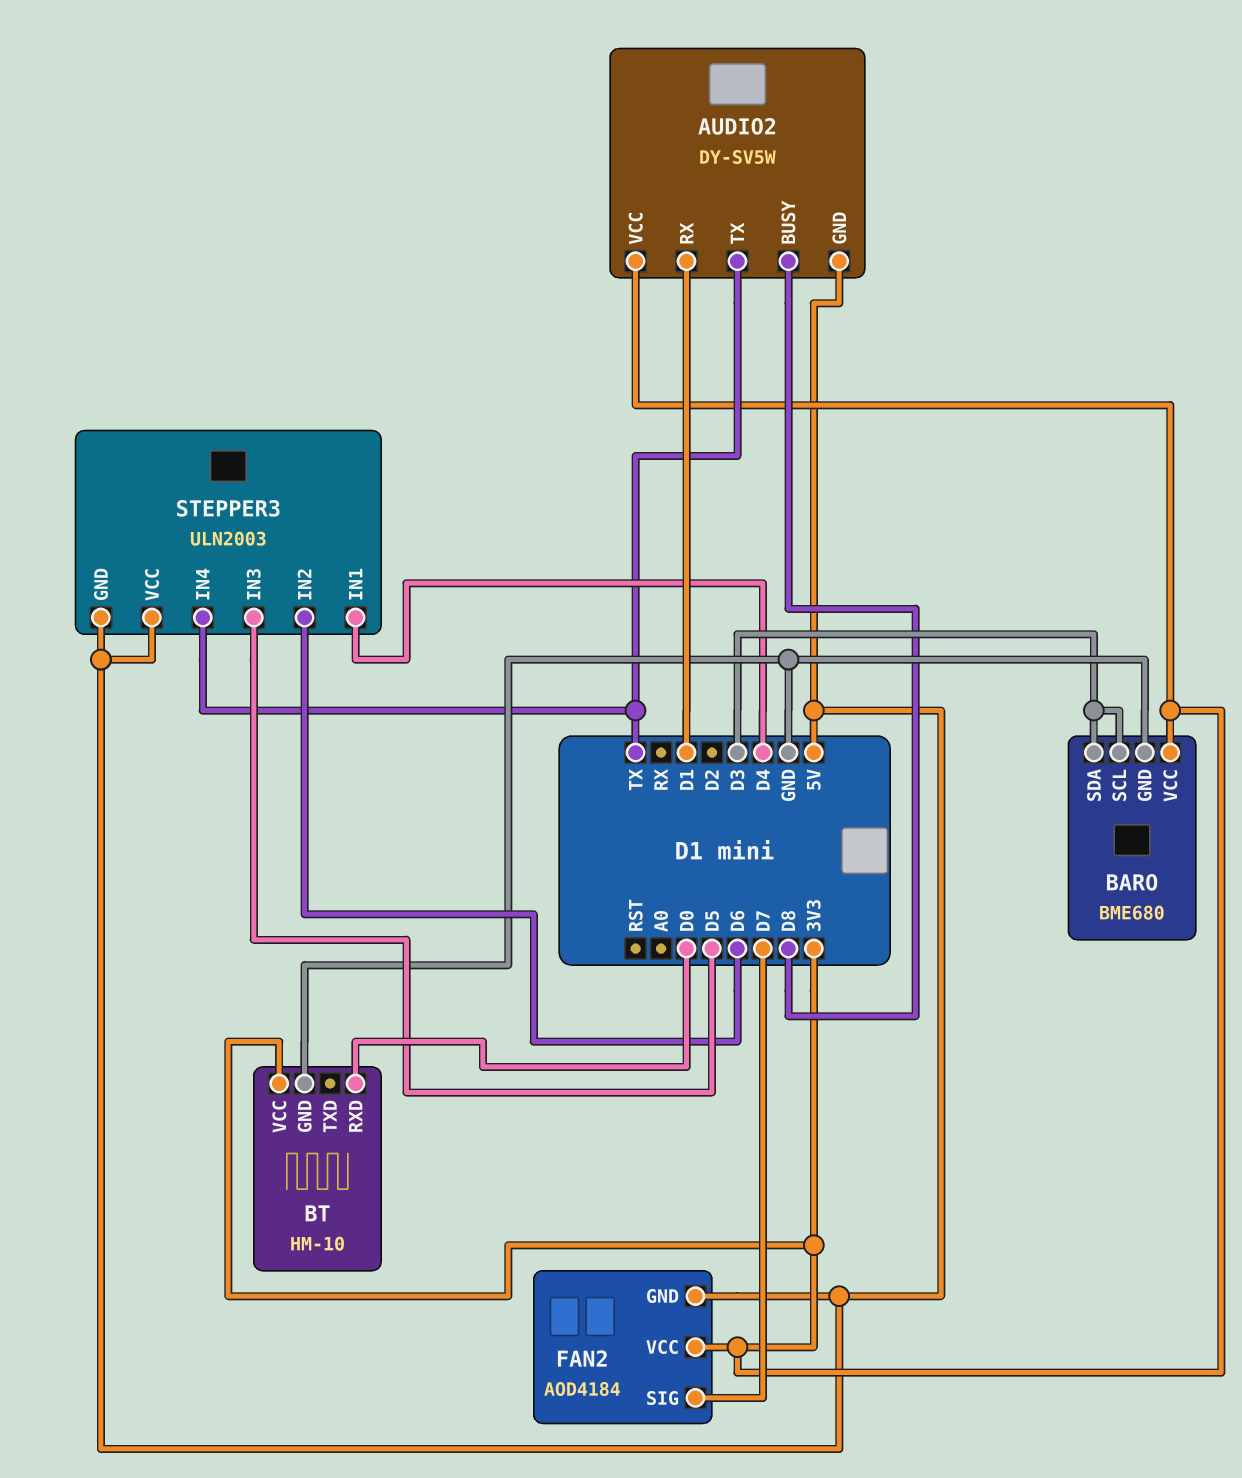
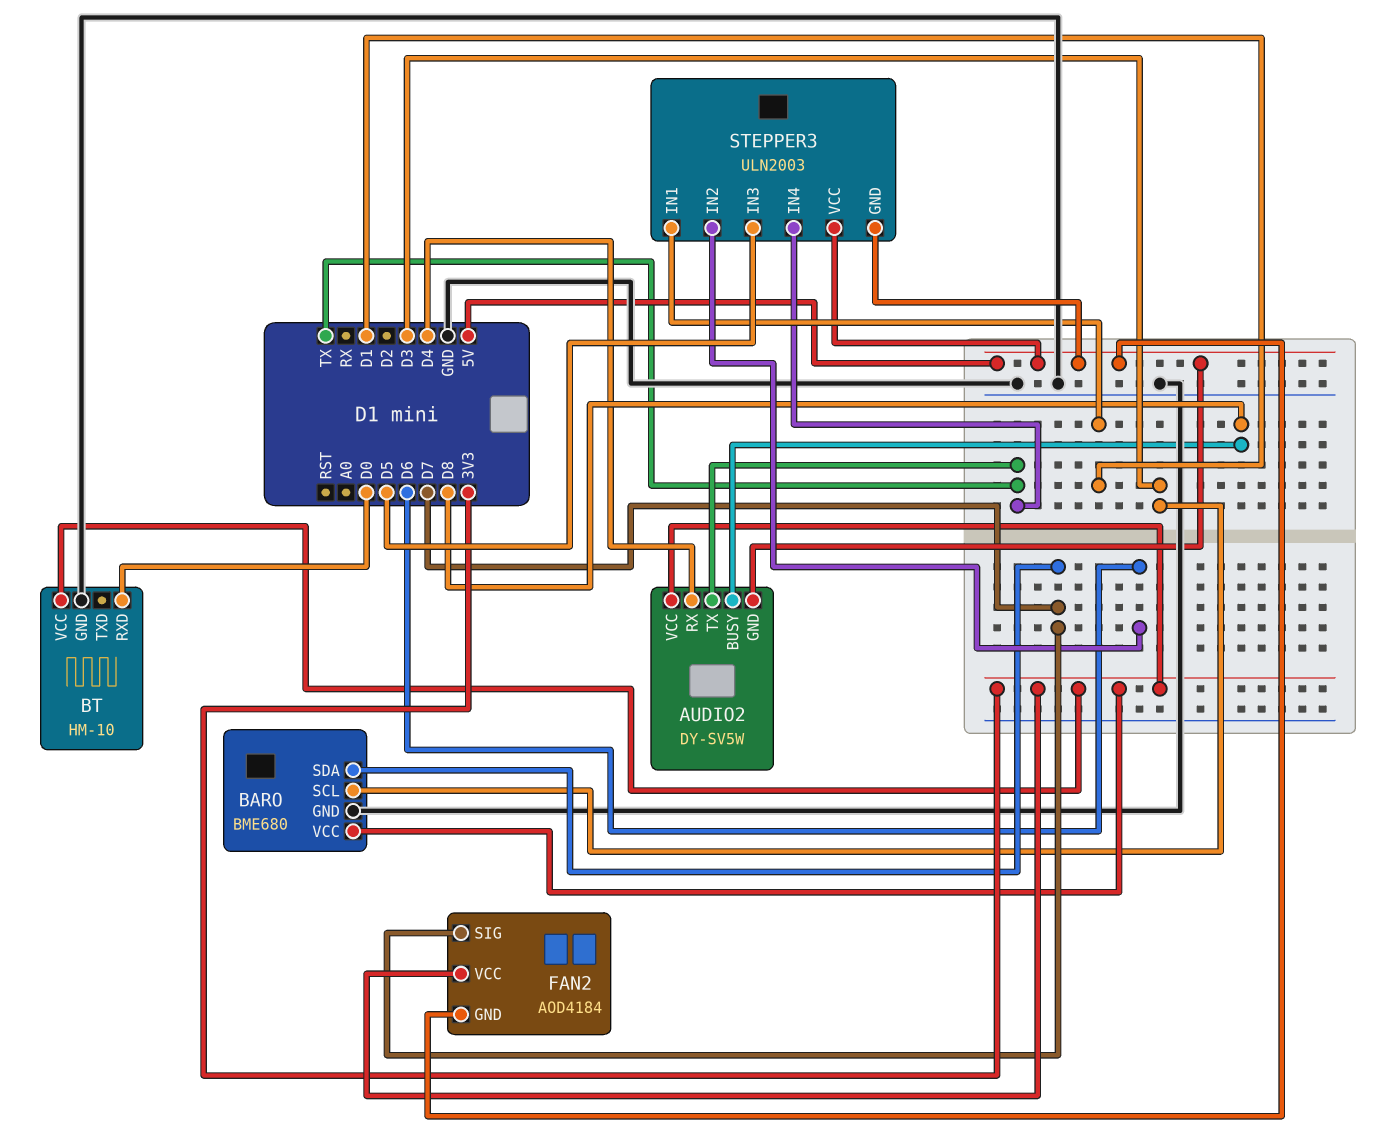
AUDIO2 pin RX: D1 -> D4
BARO pin SDA: D3 -> D7
STEPPER3 pin IN1: D4 -> D1

